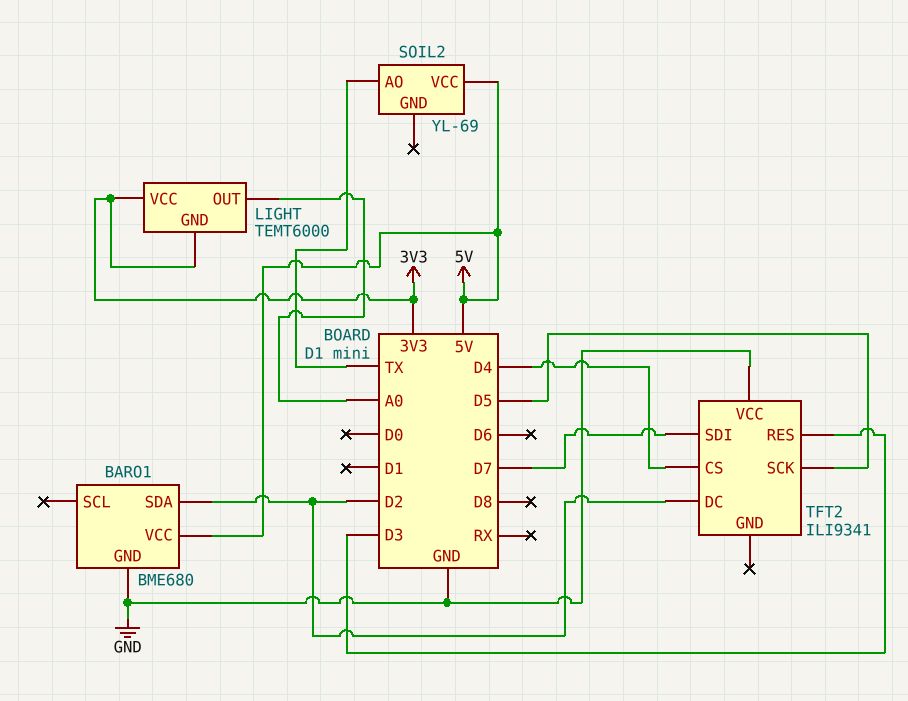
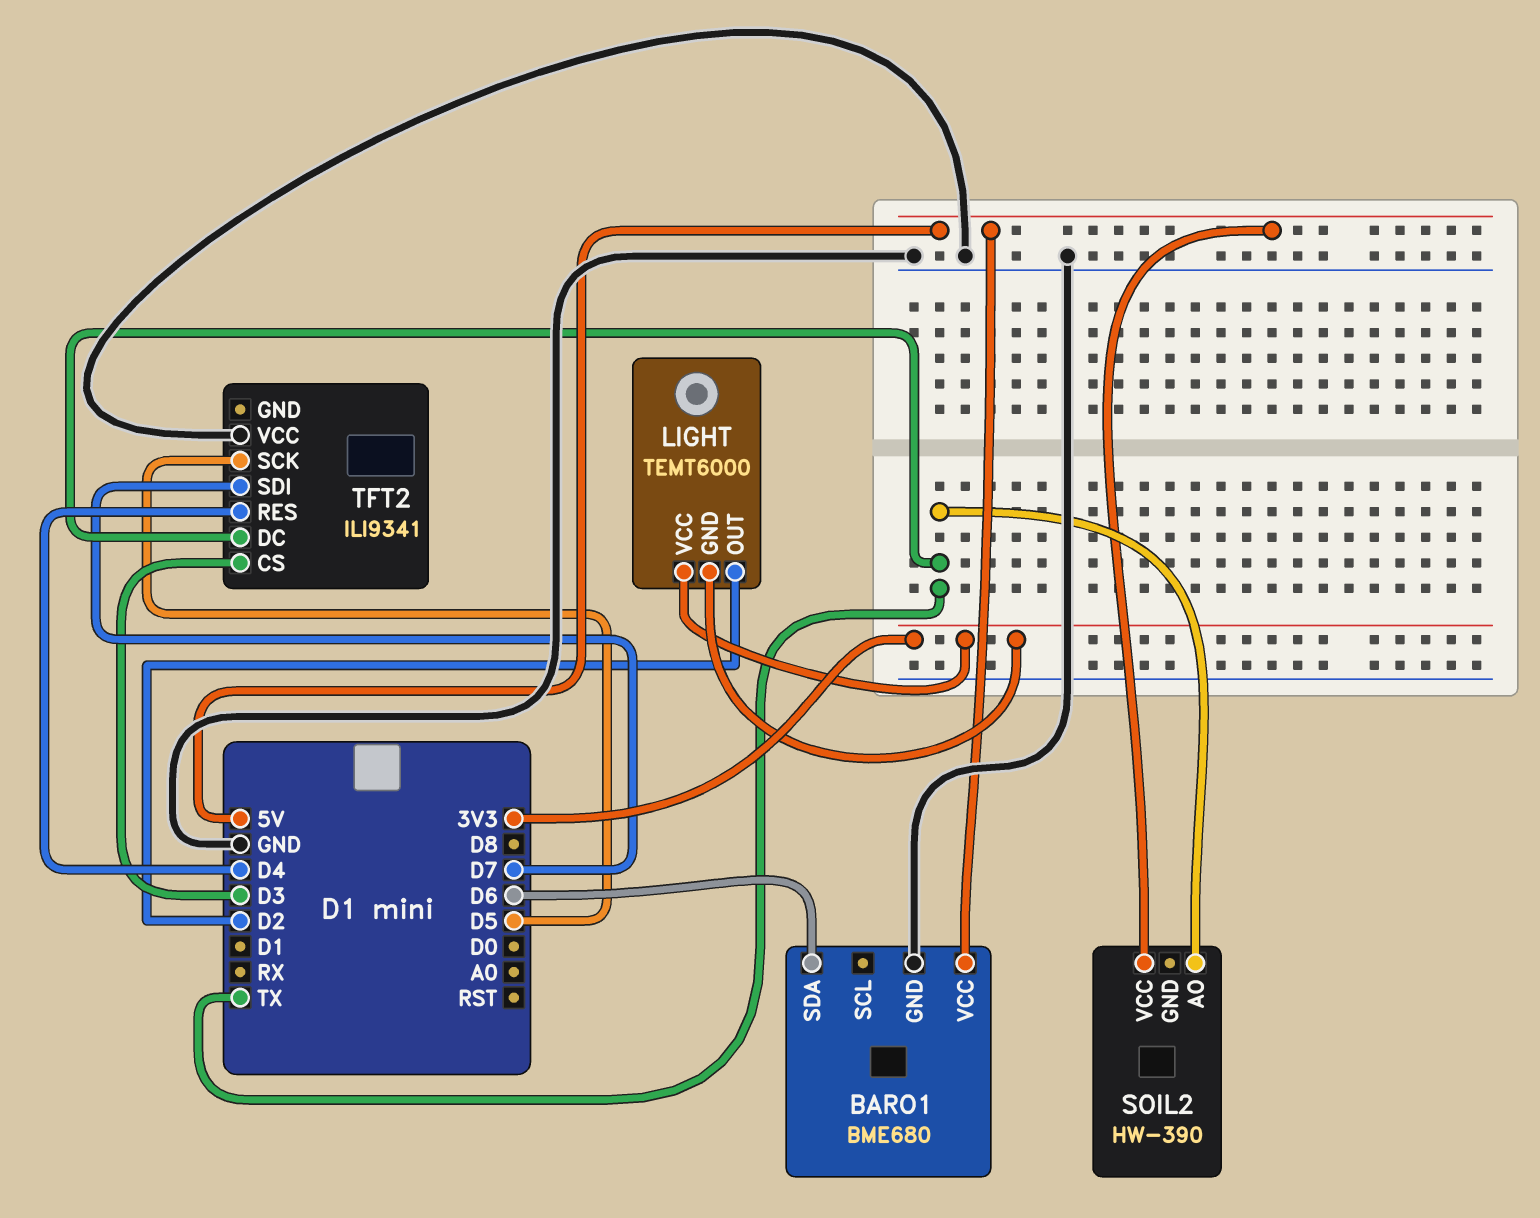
BARO1 pin SDA: D2 -> D6
LIGHT pin OUT: A0 -> D2
SOIL2: YL-69 -> HW-390
TFT2 pin CS: D4 -> D3
TFT2 pin DC: D2 -> TX
TFT2 pin RES: D3 -> D4

